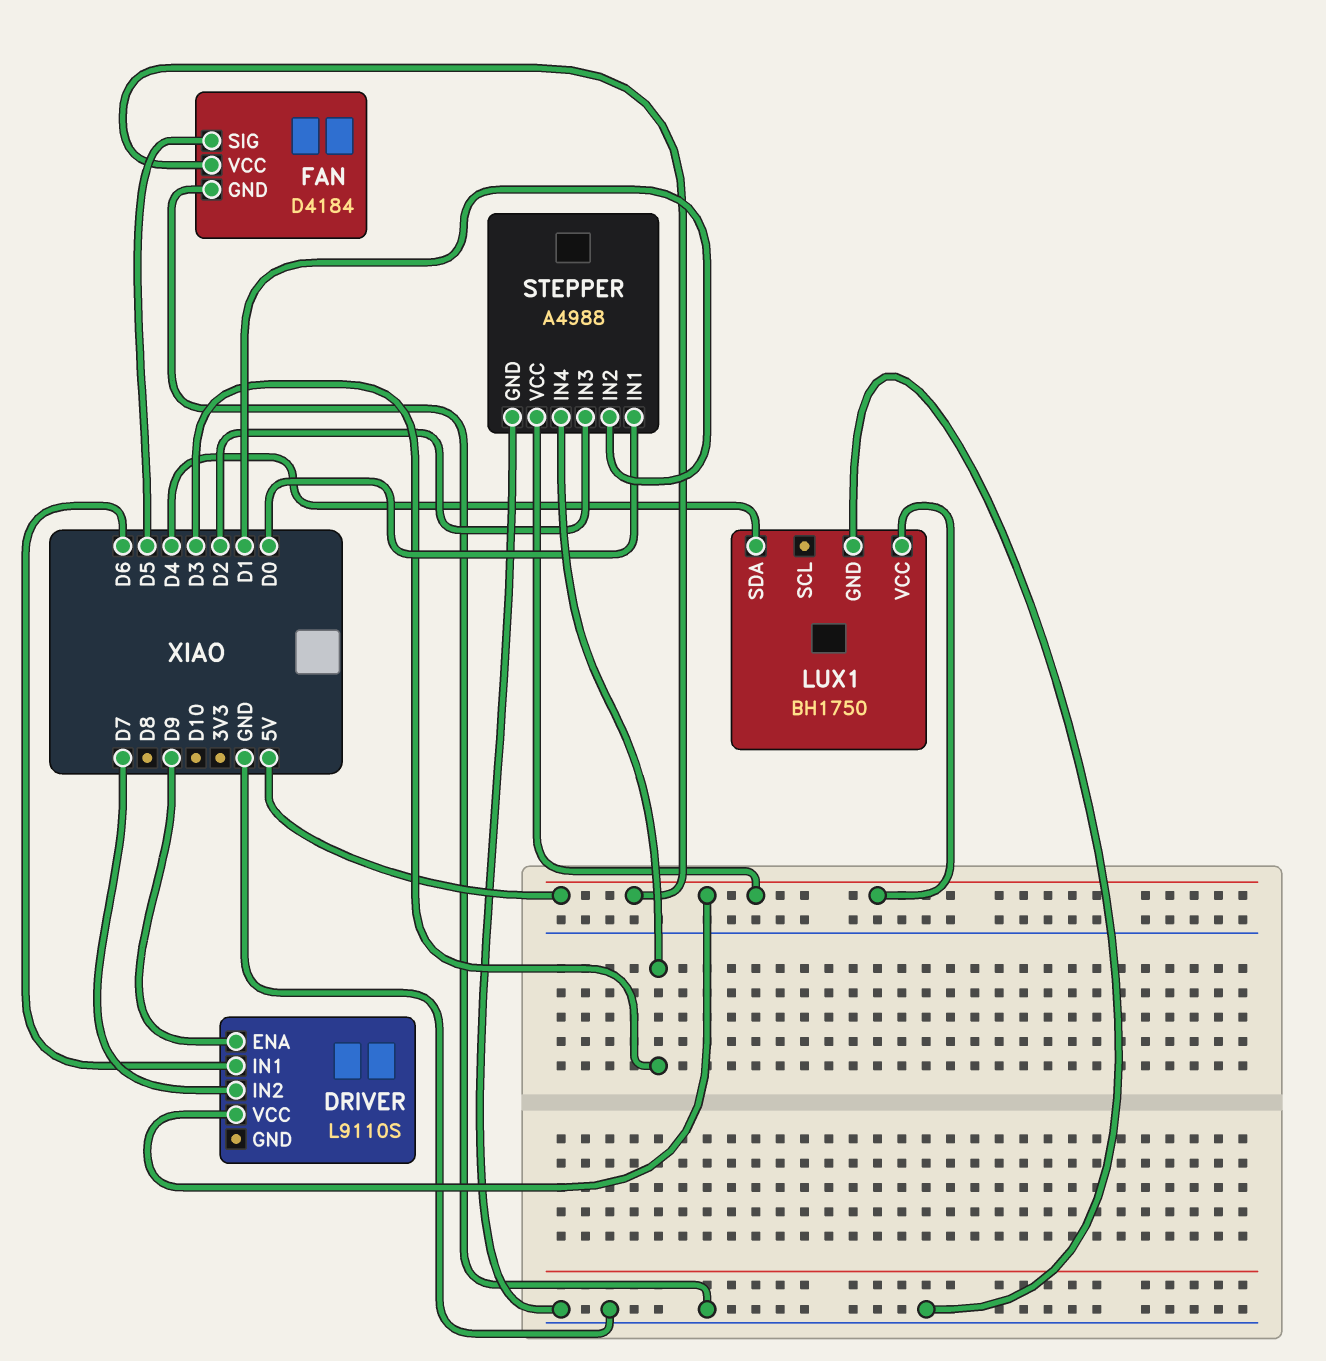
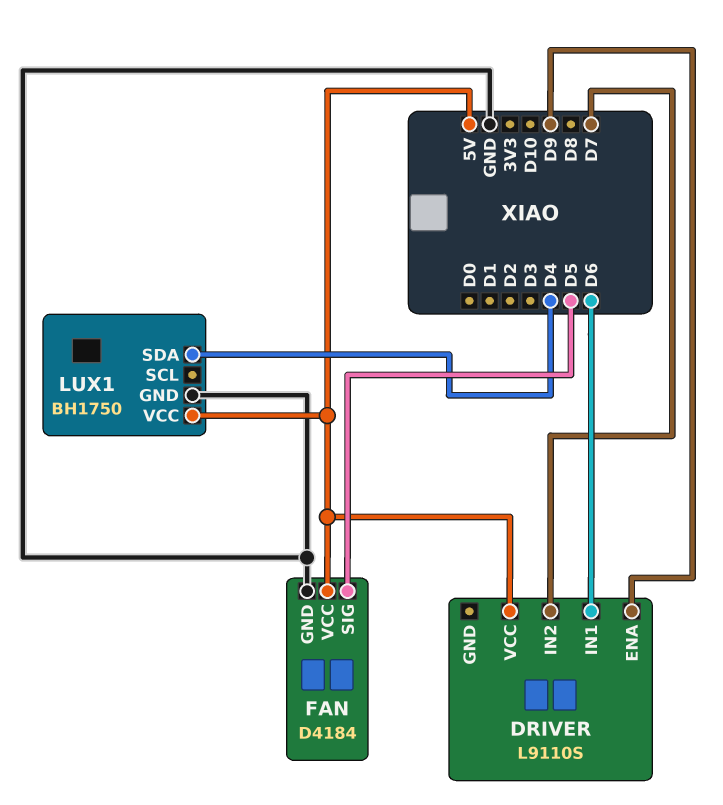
STEPPER: A4988 -> none
STEPPER pin GND: GND -> none
STEPPER pin IN1: D0 -> none
STEPPER pin IN2: D1 -> none
STEPPER pin IN3: D2 -> none
STEPPER pin IN4: D3 -> none
STEPPER pin VCC: 5V -> none

